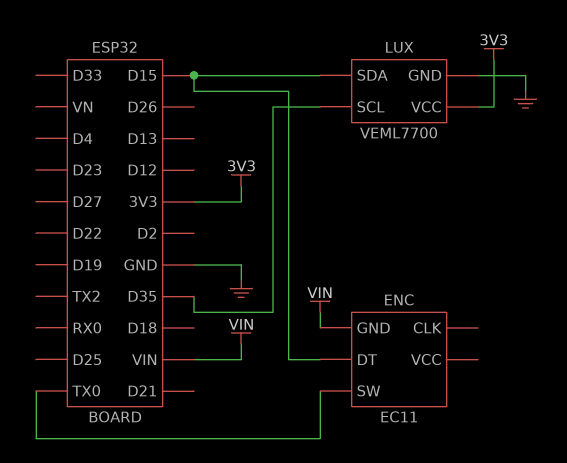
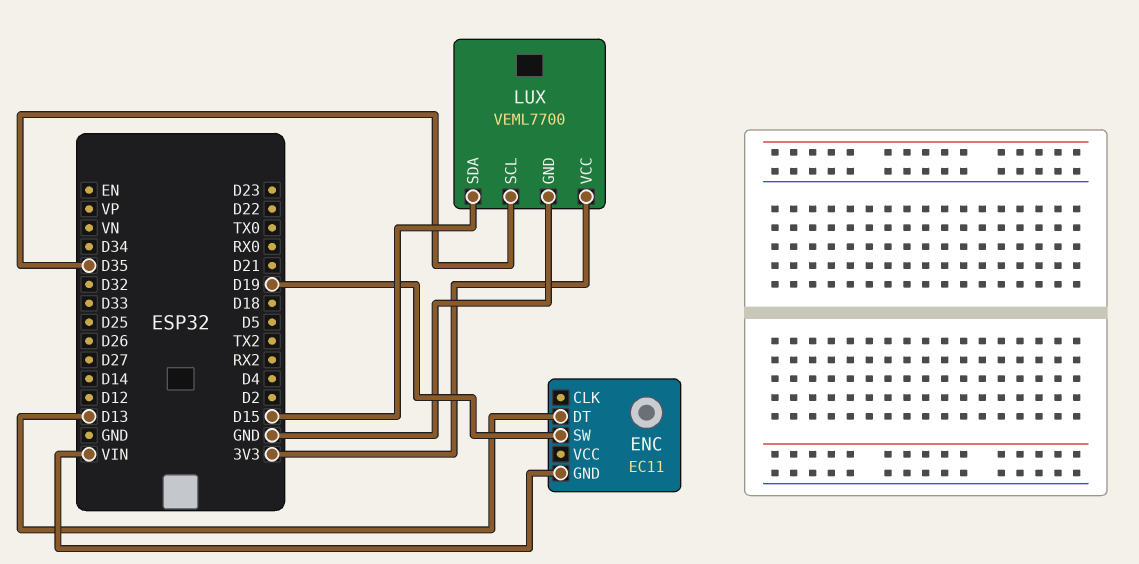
ENC pin DT: D15 -> D13
ENC pin SW: TX0 -> D19

